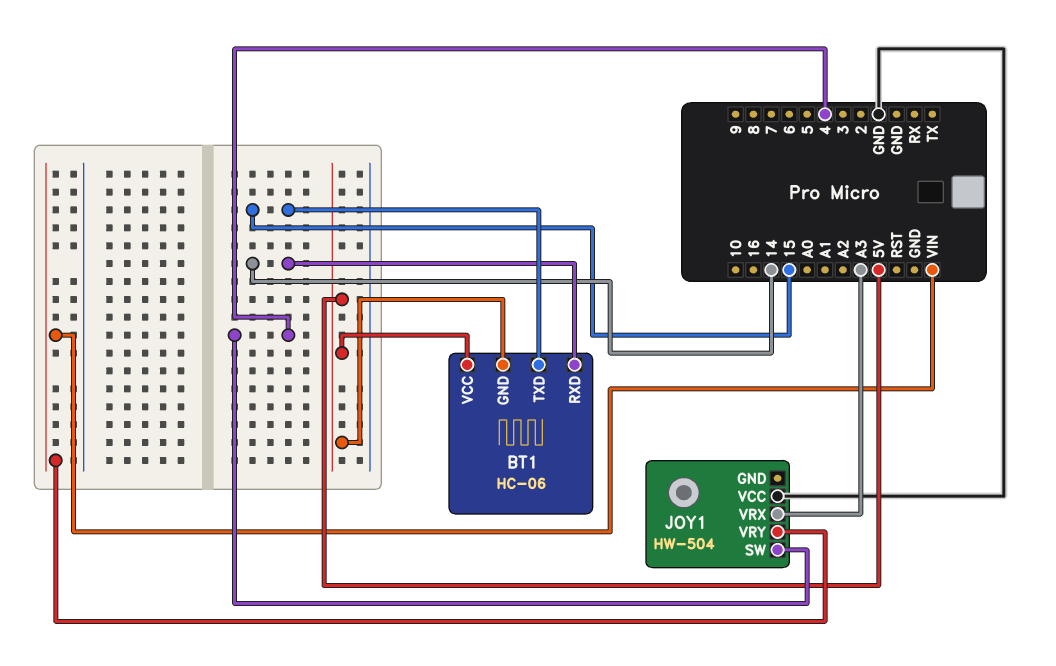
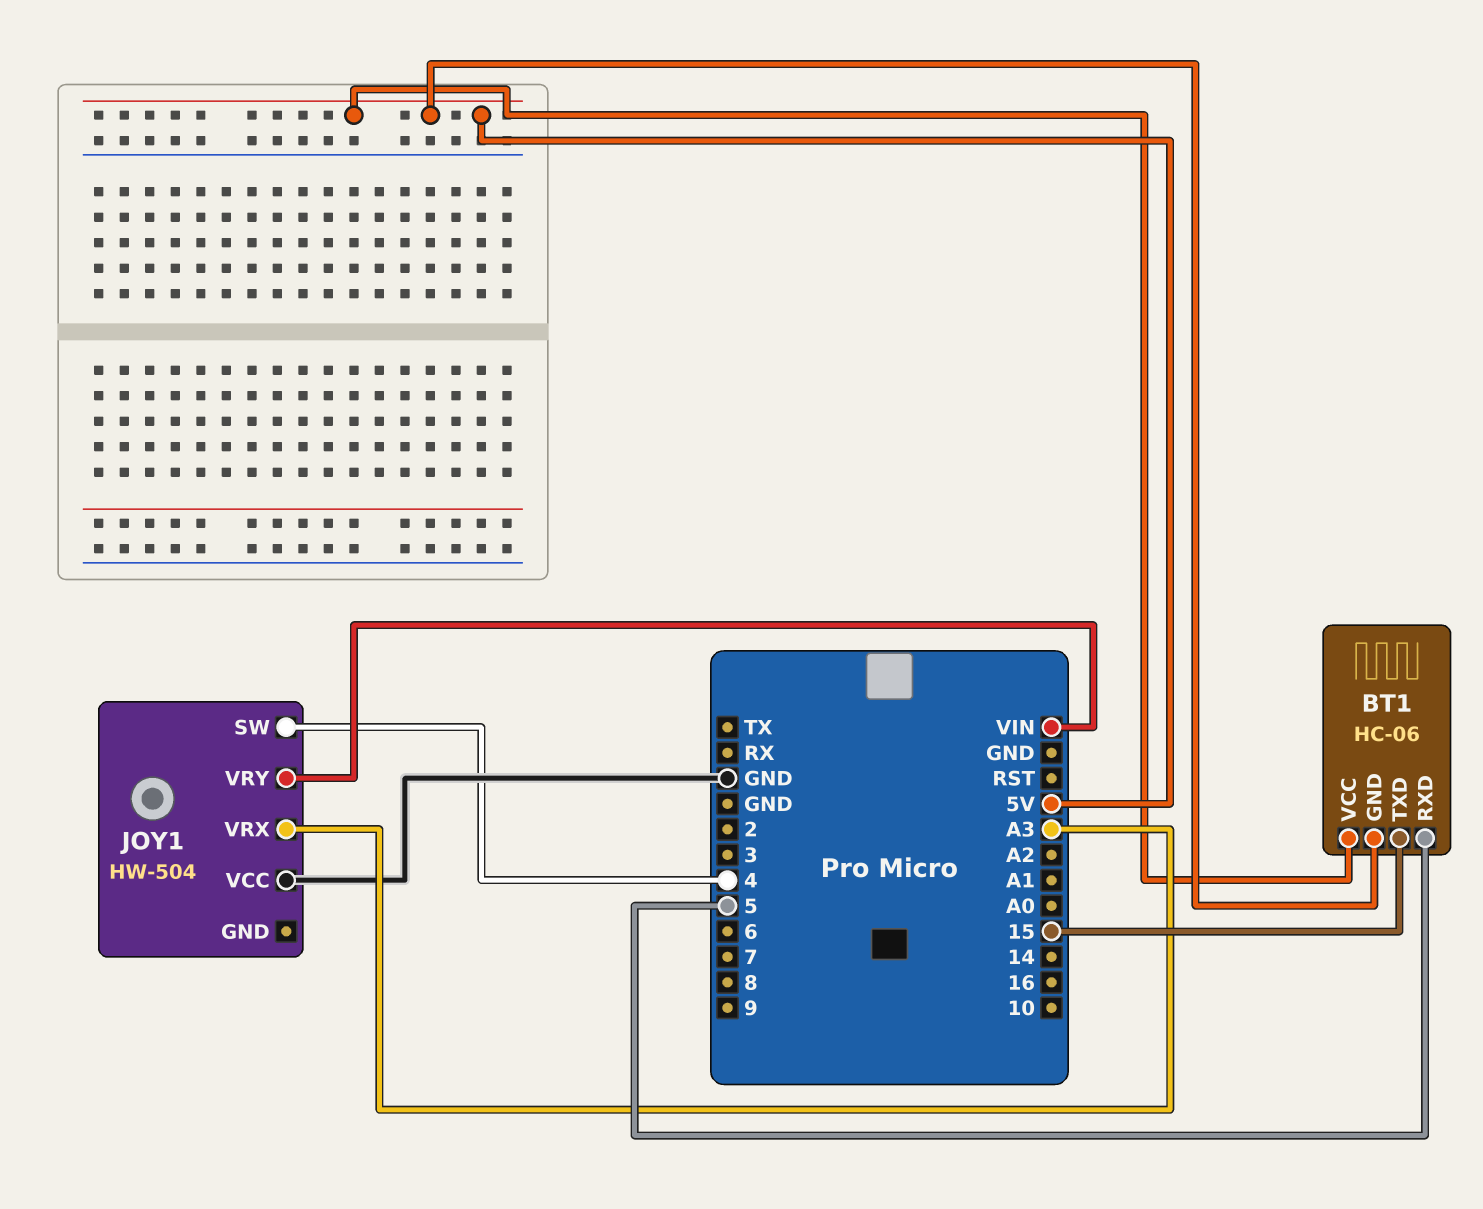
BT1 pin RXD: 14 -> 5

